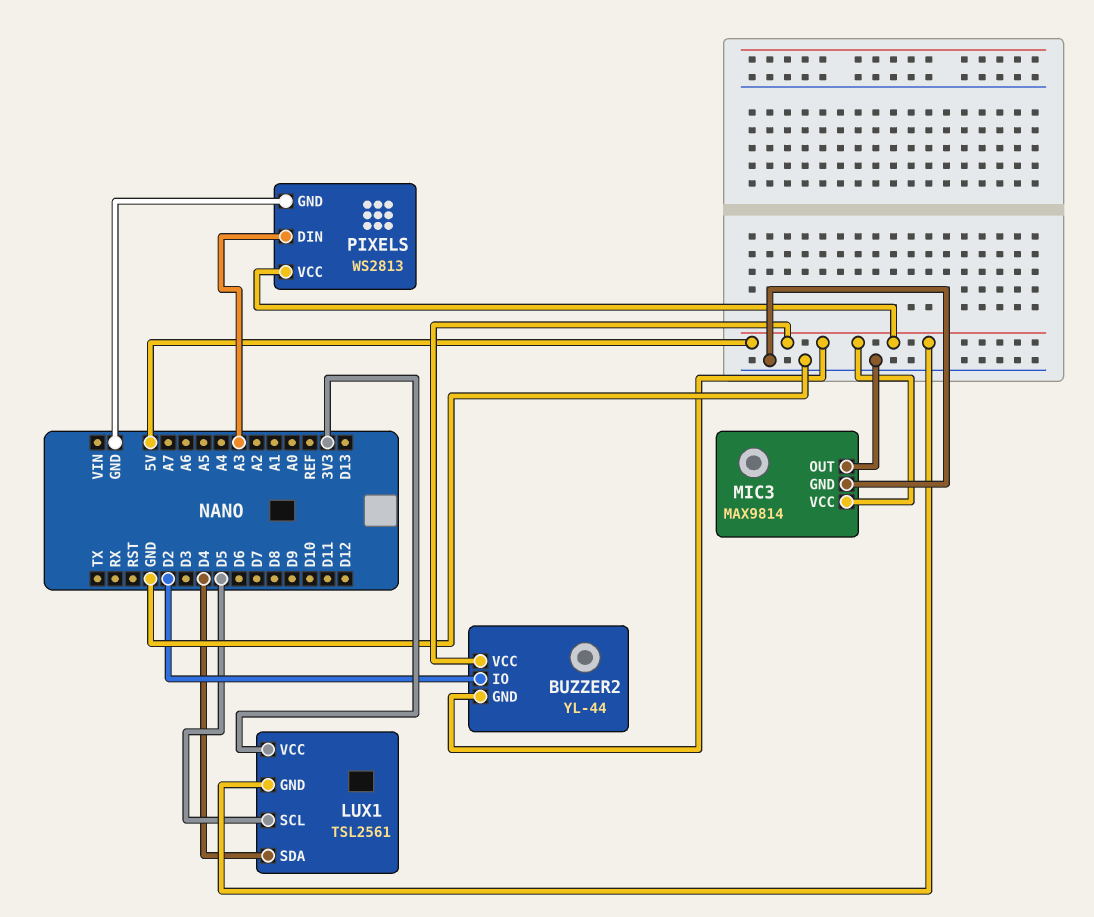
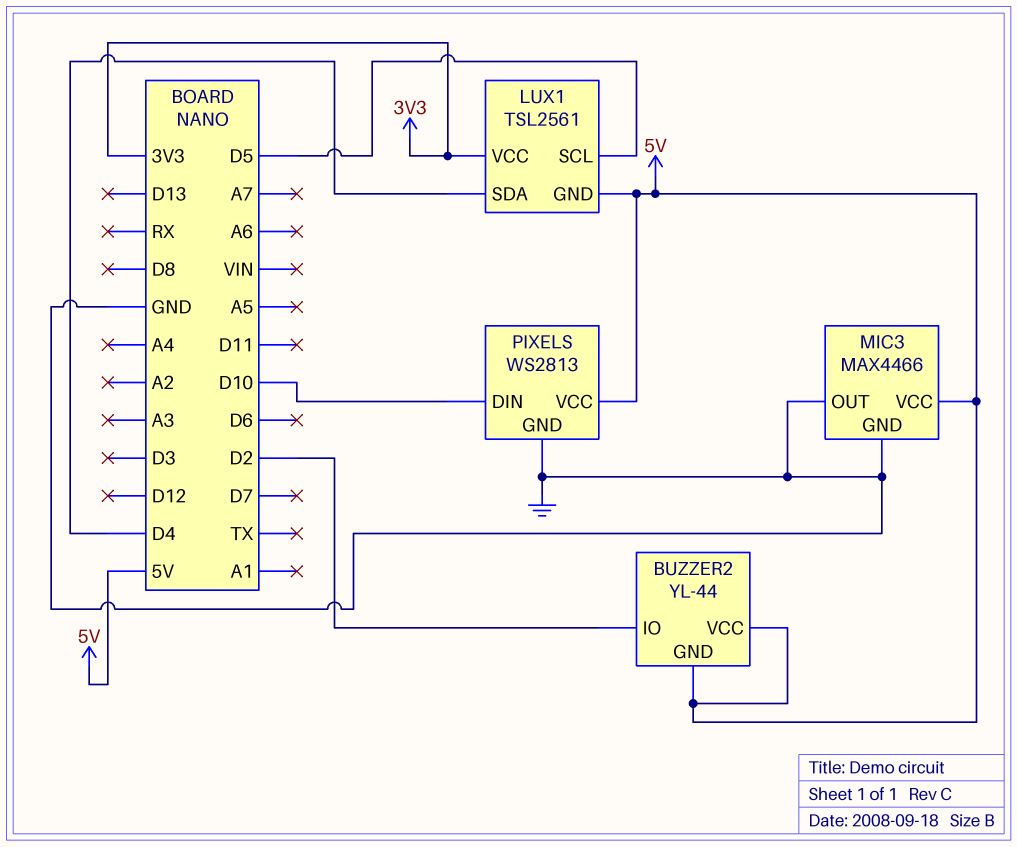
MIC3: MAX9814 -> MAX4466
PIXELS pin DIN: A3 -> D10

